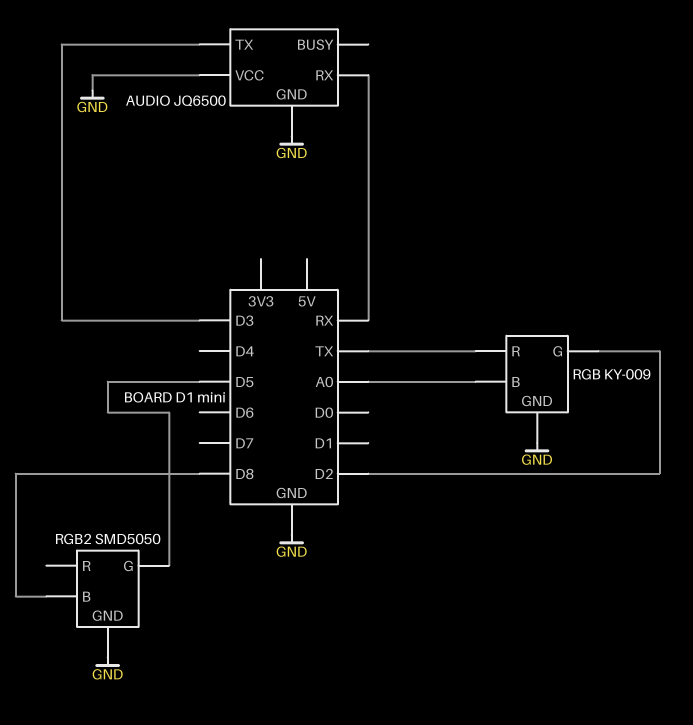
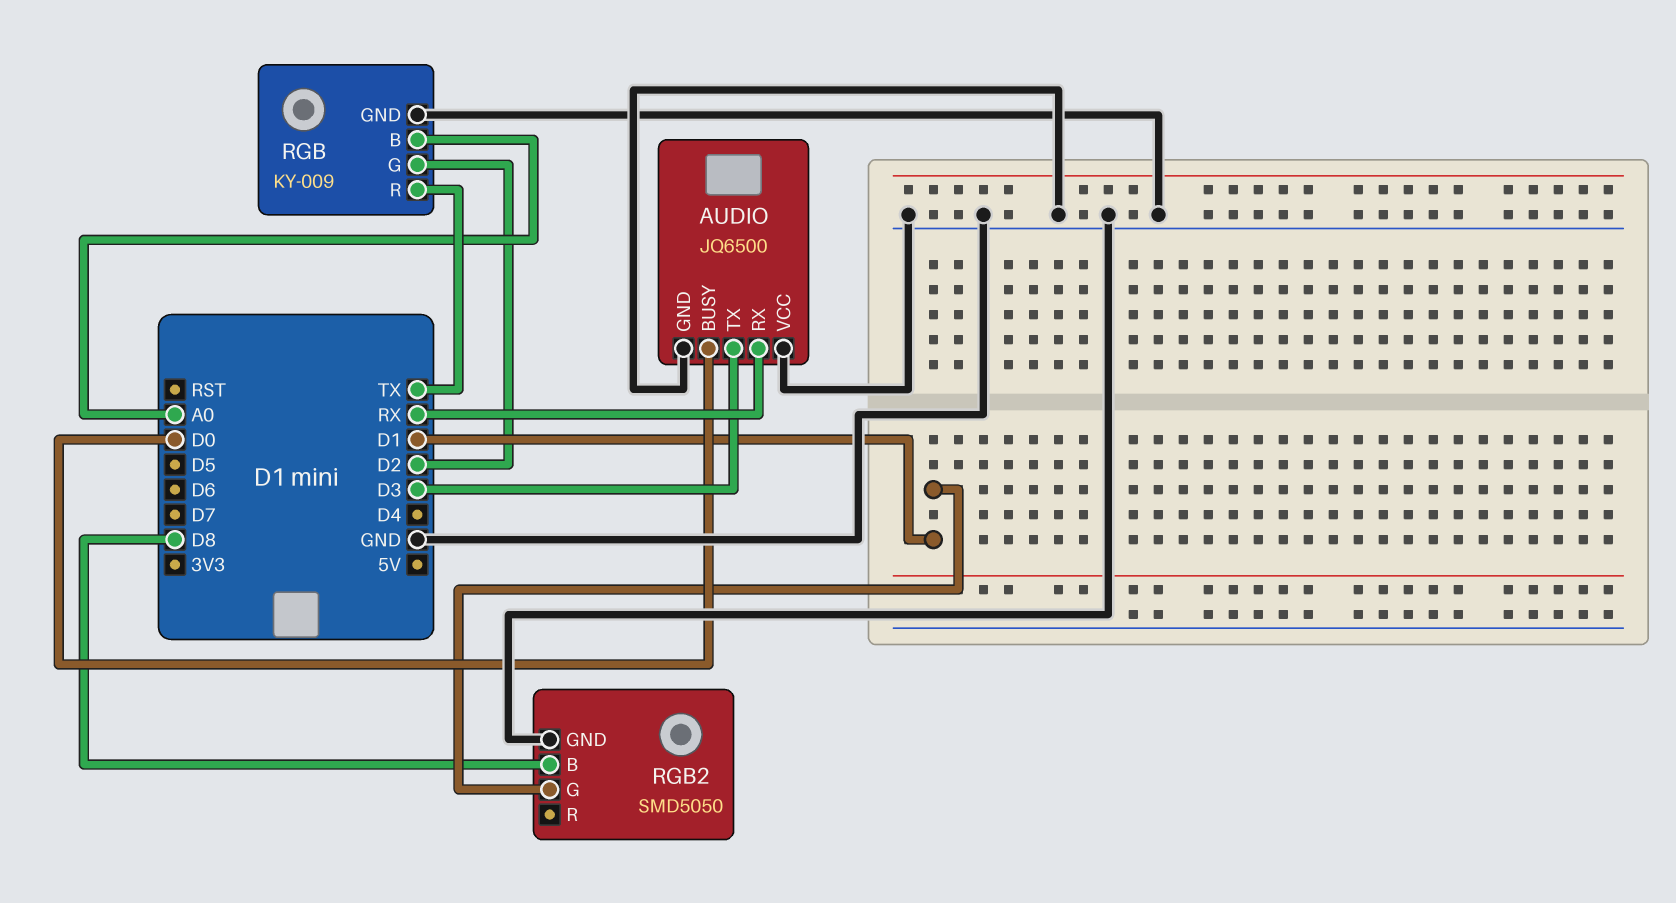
AUDIO pin BUSY: none -> D0
RGB2 pin G: D5 -> D1

